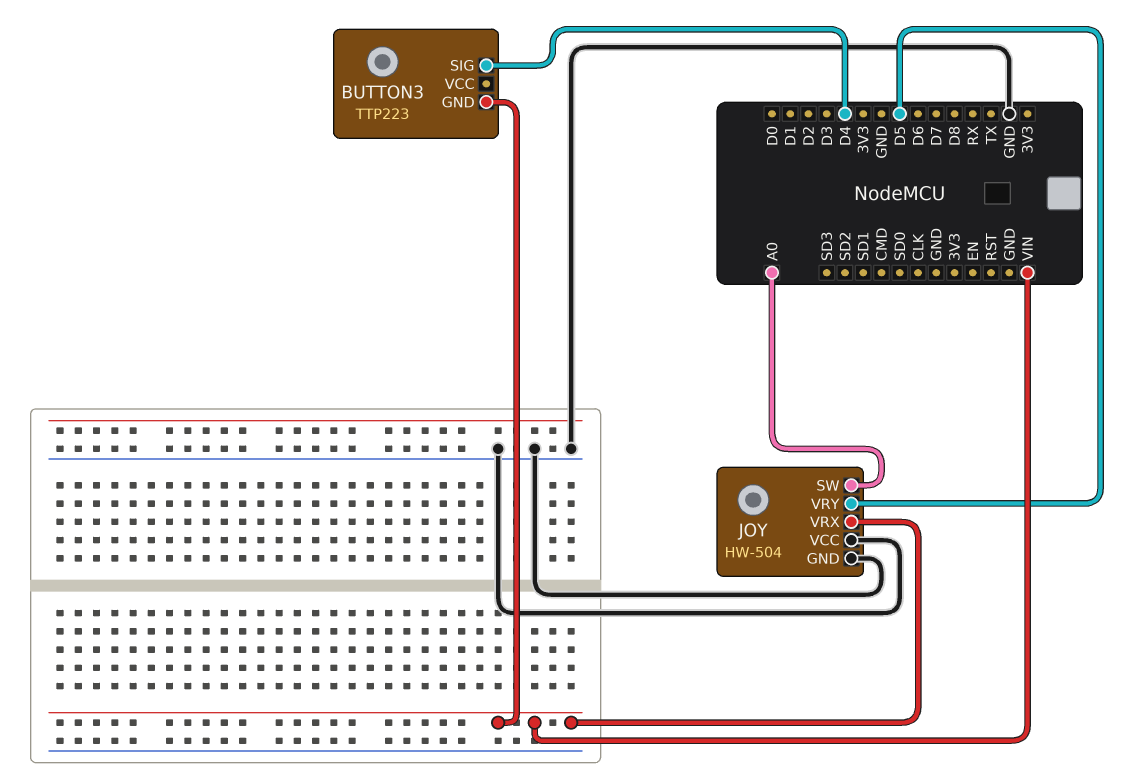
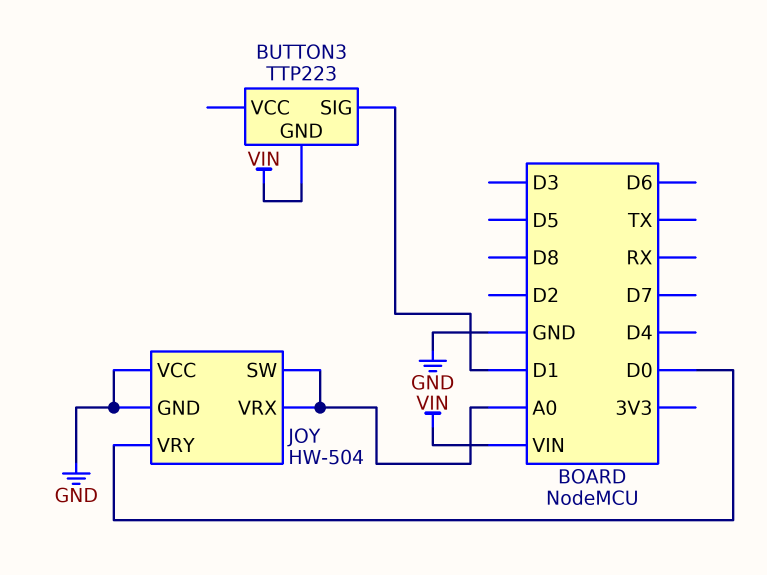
BUTTON3 pin SIG: D4 -> D1
JOY pin VRX: VIN -> A0
JOY pin VRY: D5 -> D0

